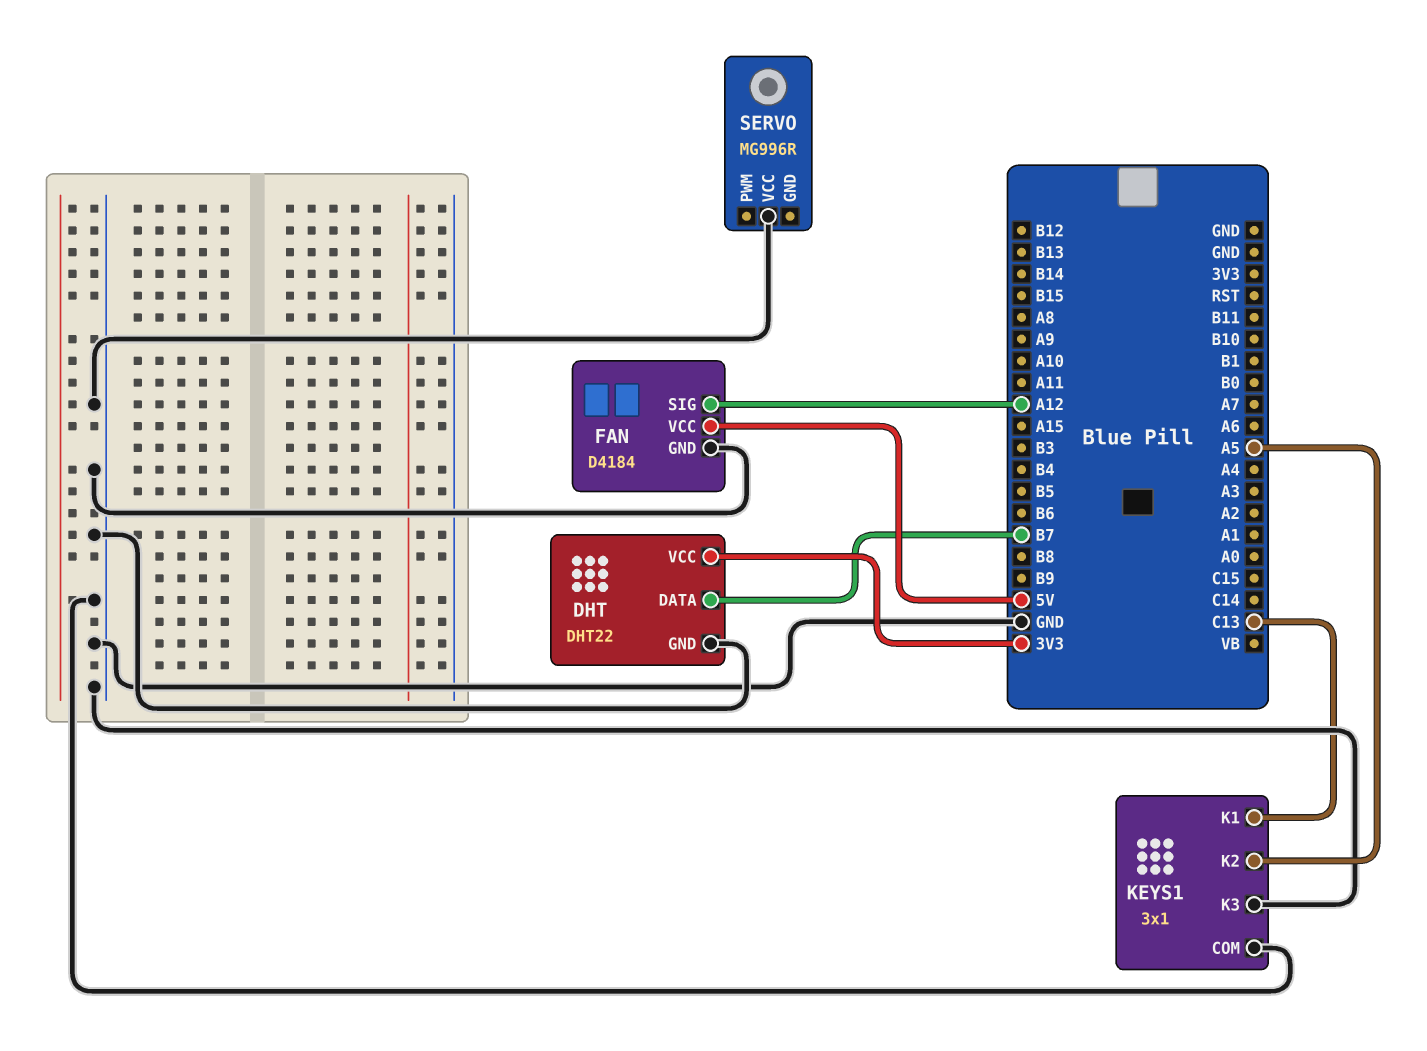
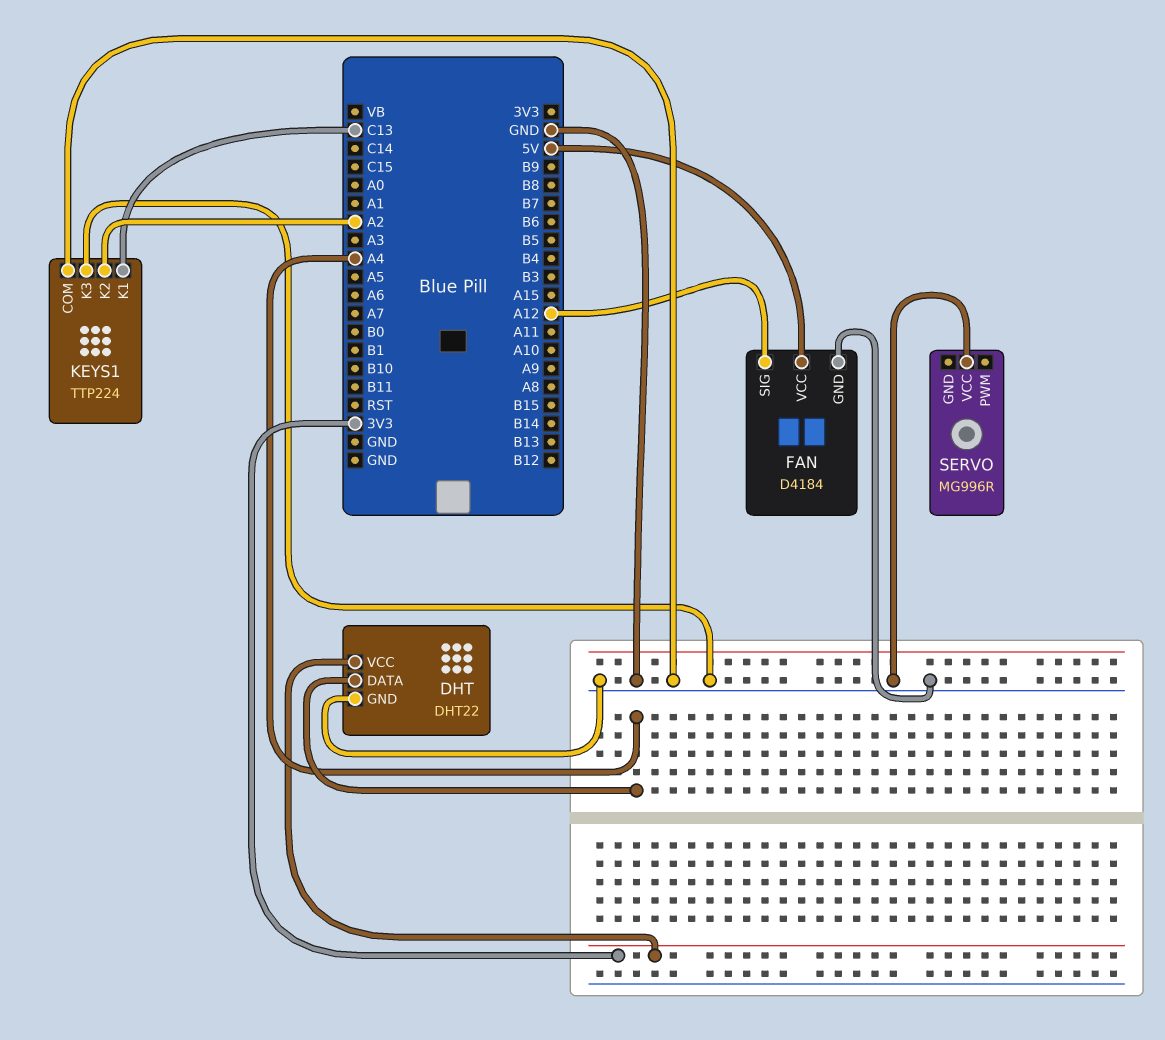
DHT pin DATA: B7 -> A4
KEYS1: 3x1 -> TTP224
KEYS1 pin K2: A5 -> A2

